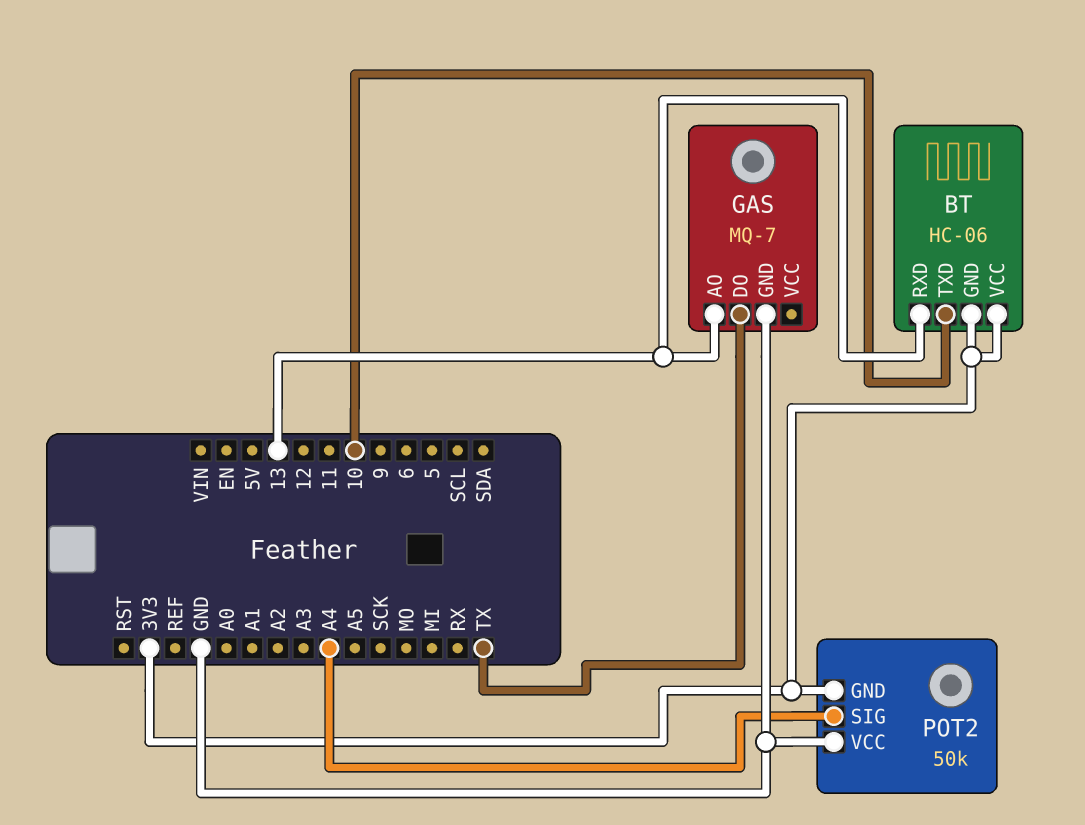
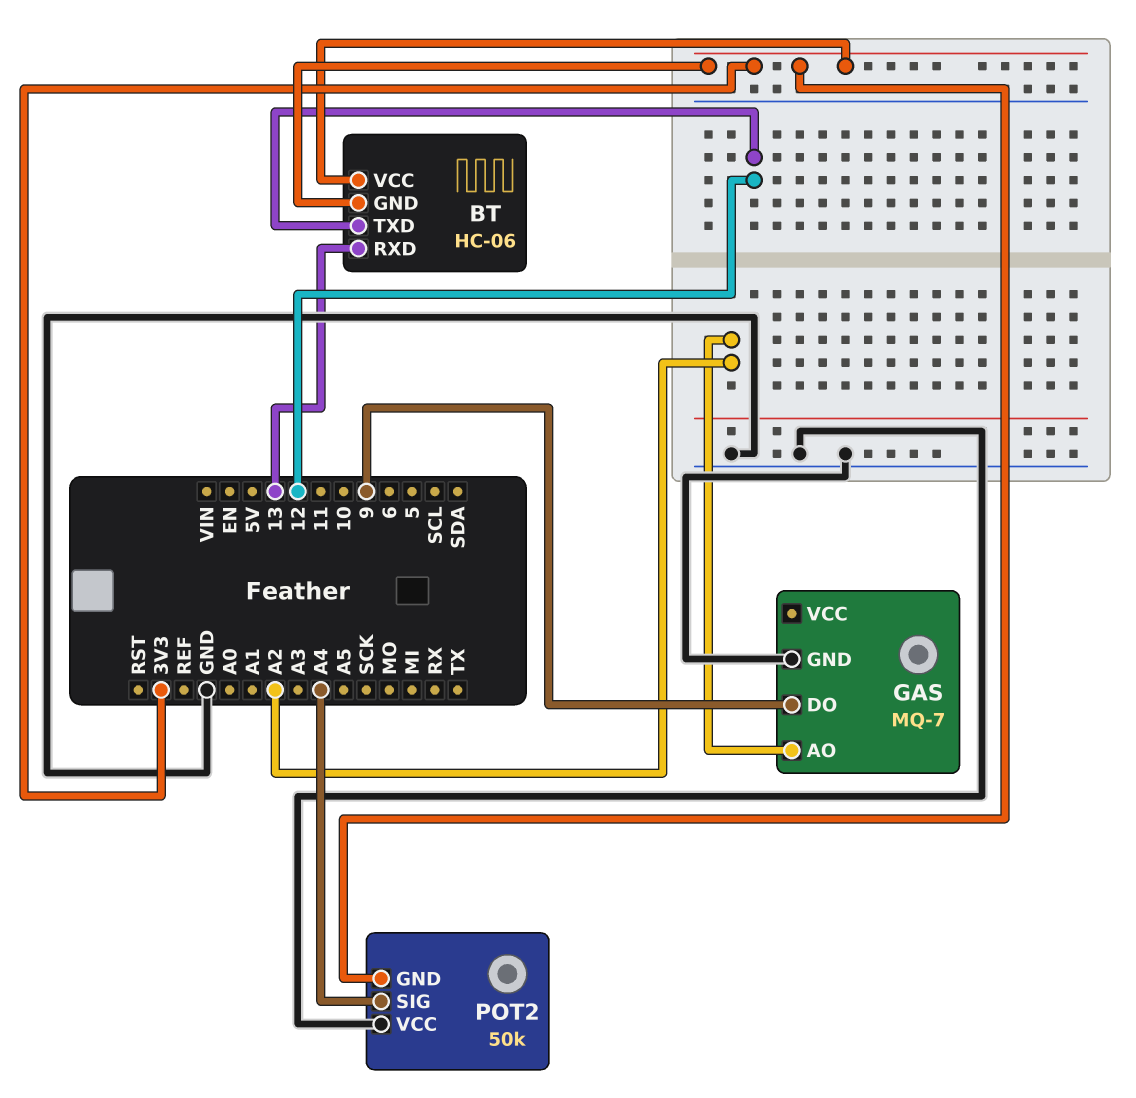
BT pin TXD: 10 -> 12
GAS pin AO: 13 -> A2
GAS pin DO: TX -> 9

